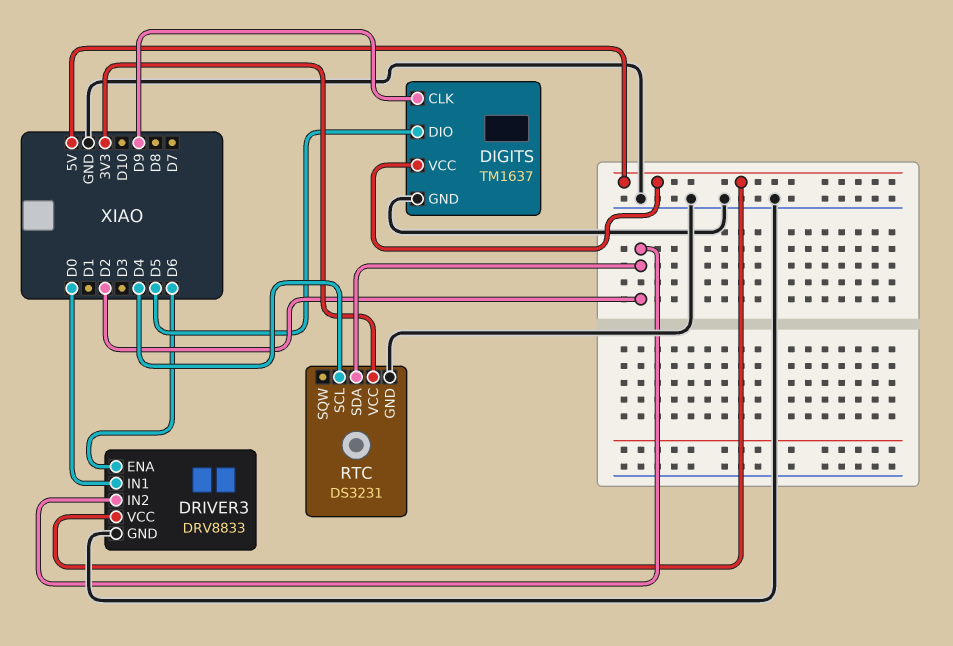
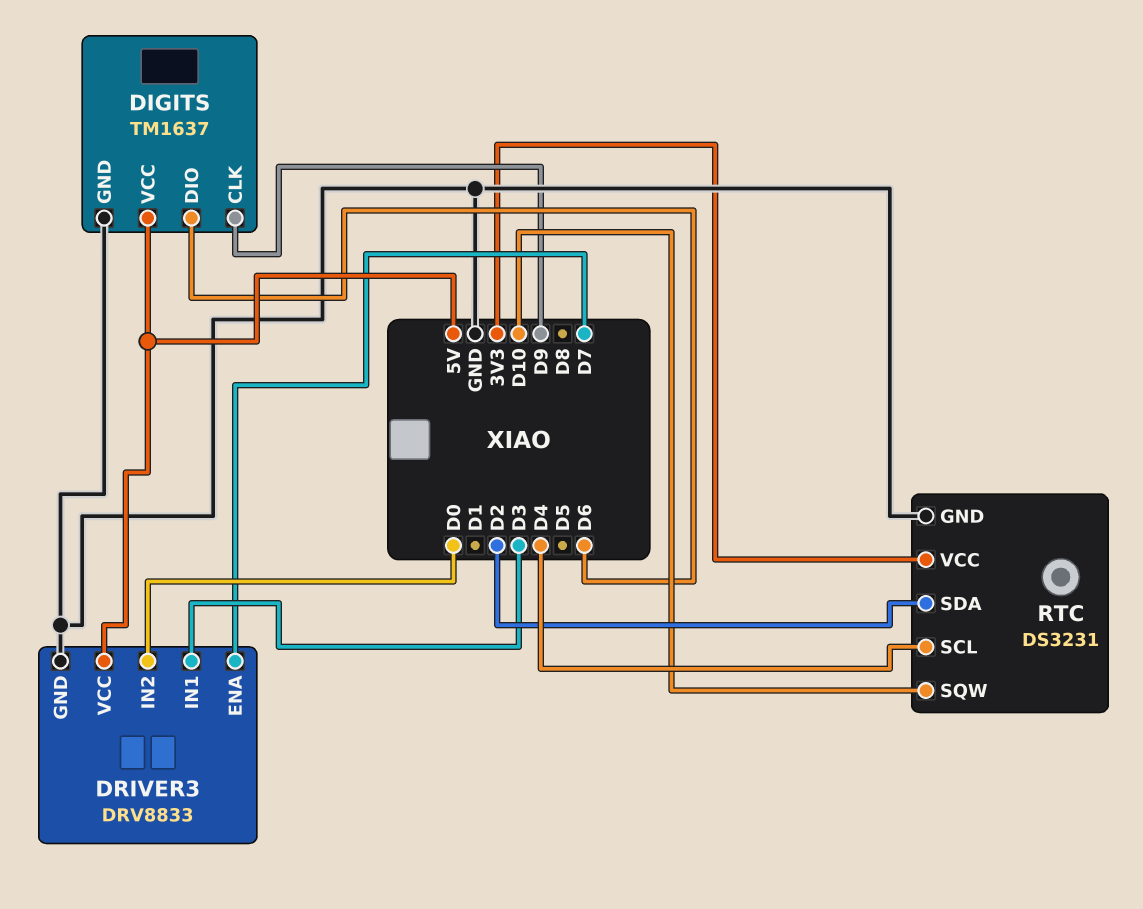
DIGITS pin DIO: D5 -> D6
DRIVER3 pin ENA: D6 -> D7
DRIVER3 pin IN1: D0 -> D3
DRIVER3 pin IN2: D2 -> D0
RTC pin SQW: none -> D10

